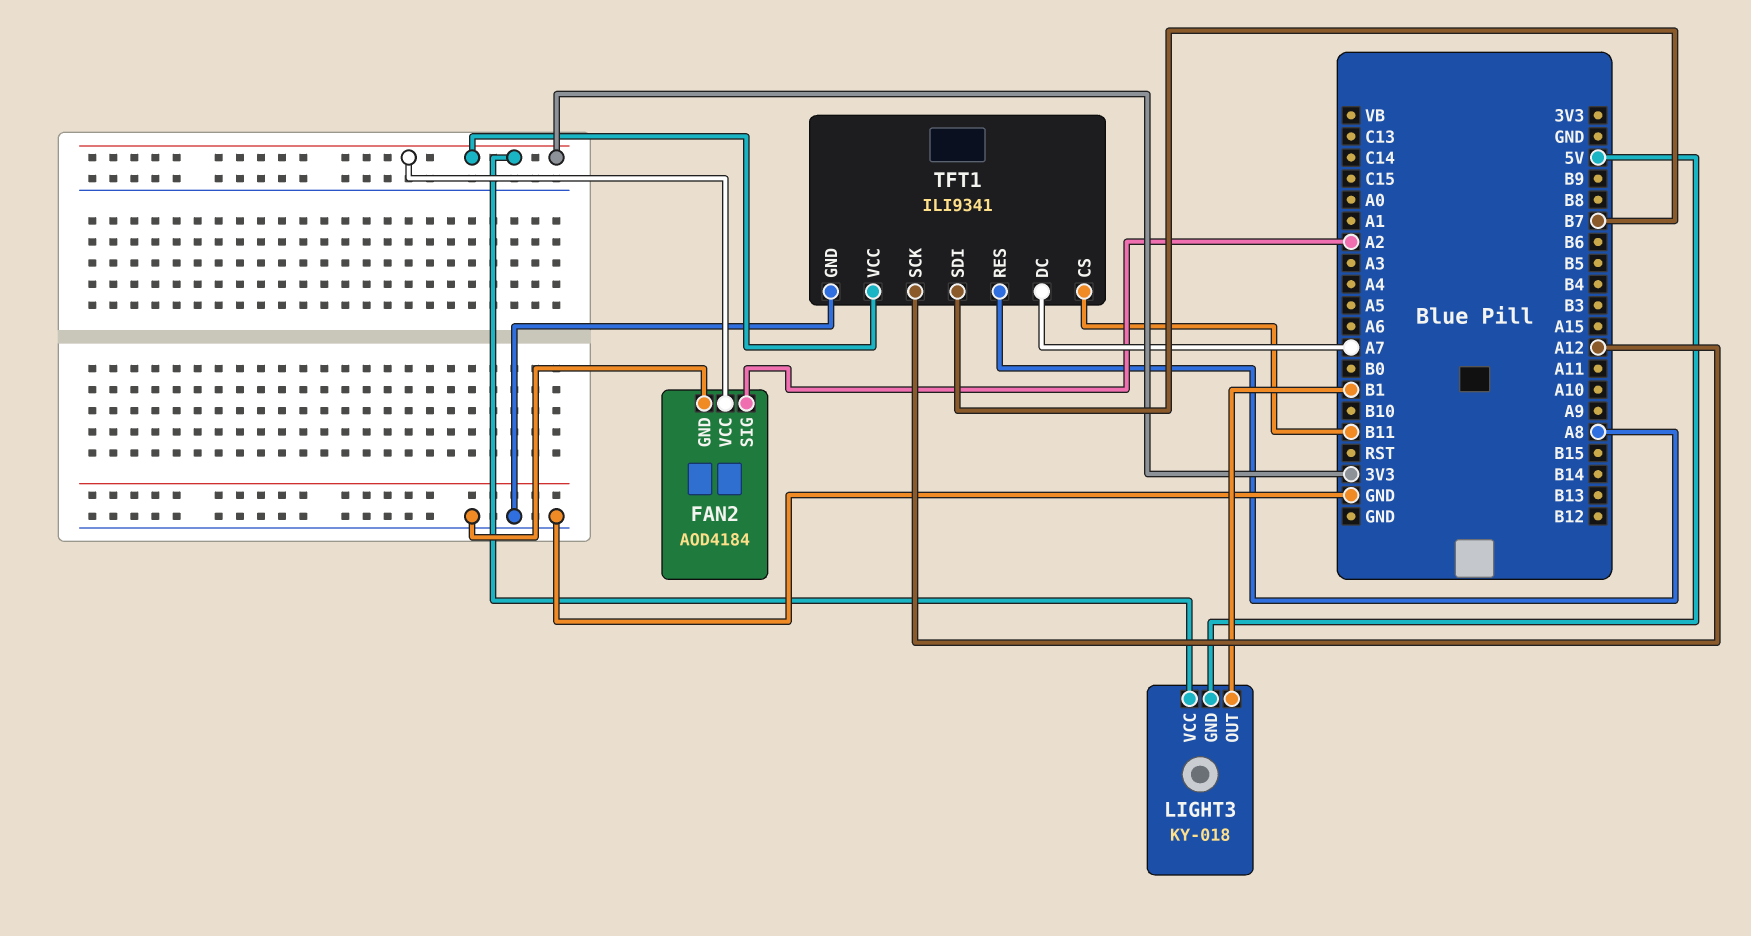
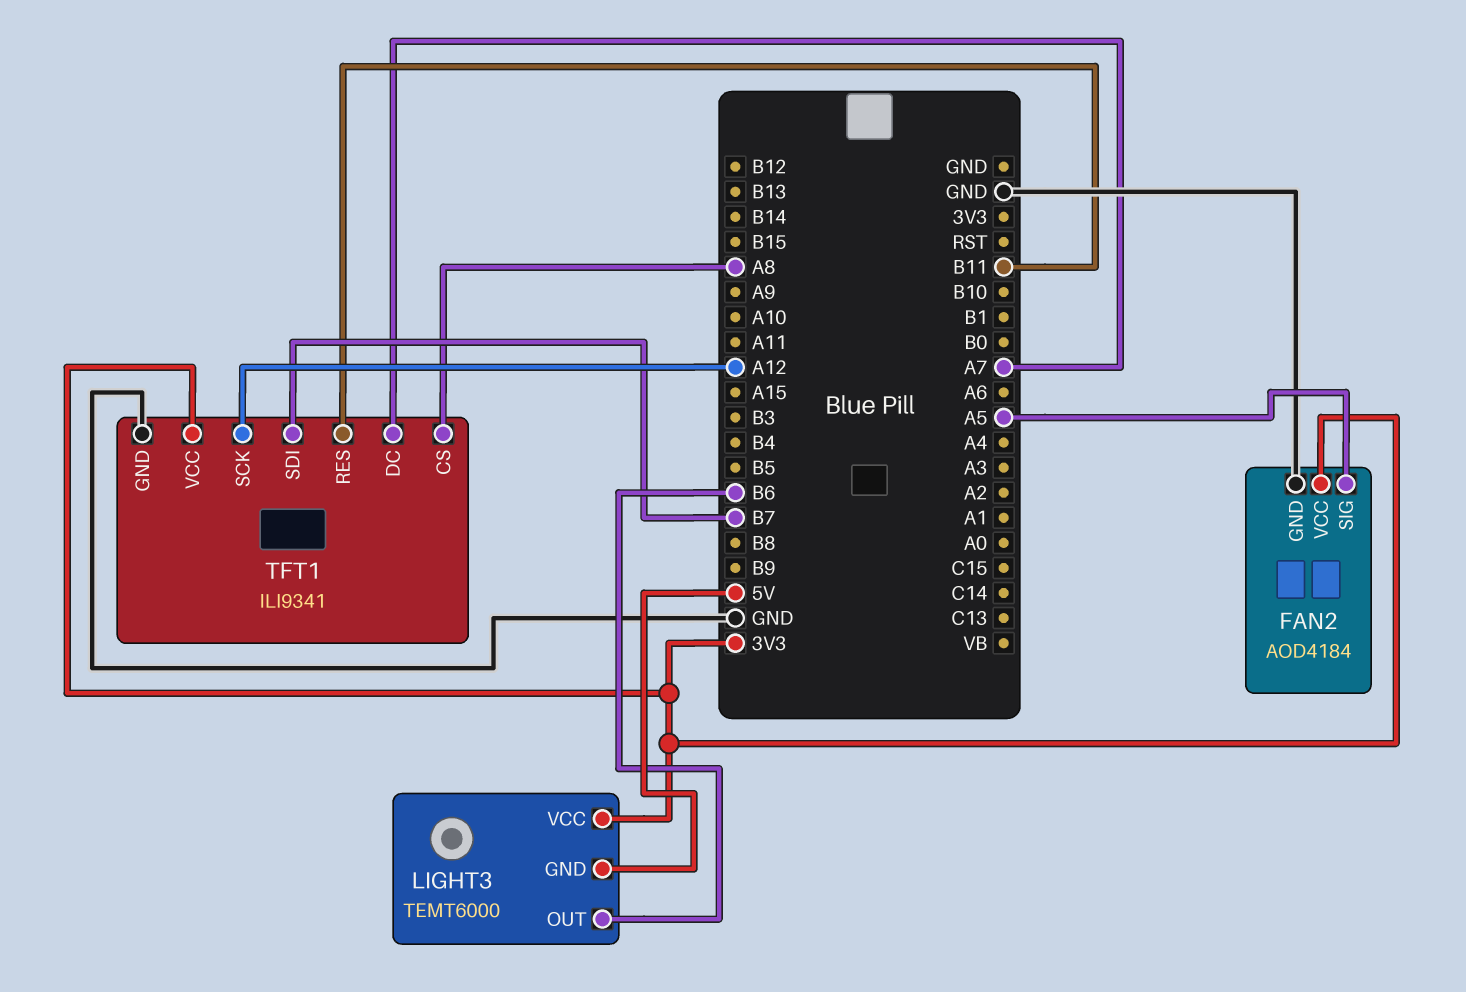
FAN2 pin SIG: A2 -> A5
LIGHT3: KY-018 -> TEMT6000
LIGHT3 pin OUT: B1 -> B6
TFT1 pin CS: B11 -> A8
TFT1 pin RES: A8 -> B11

